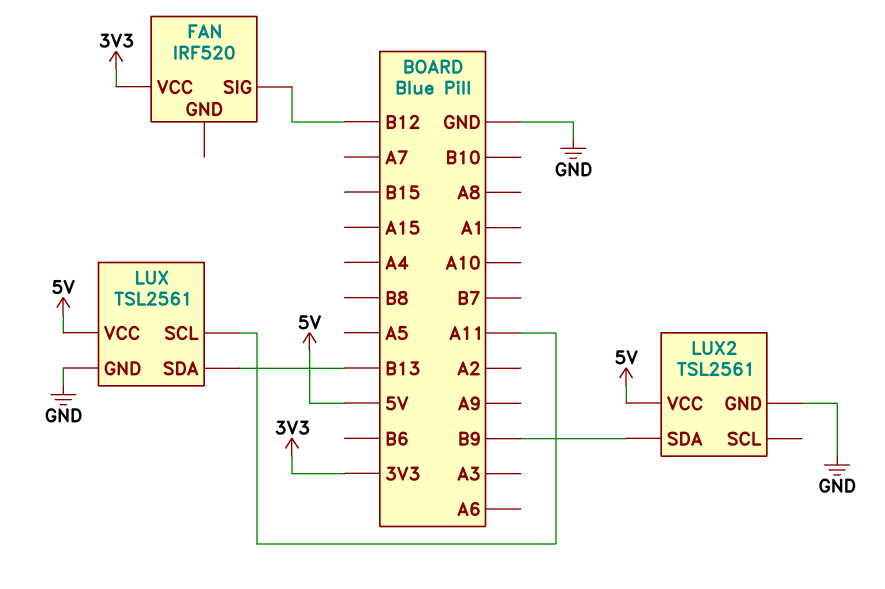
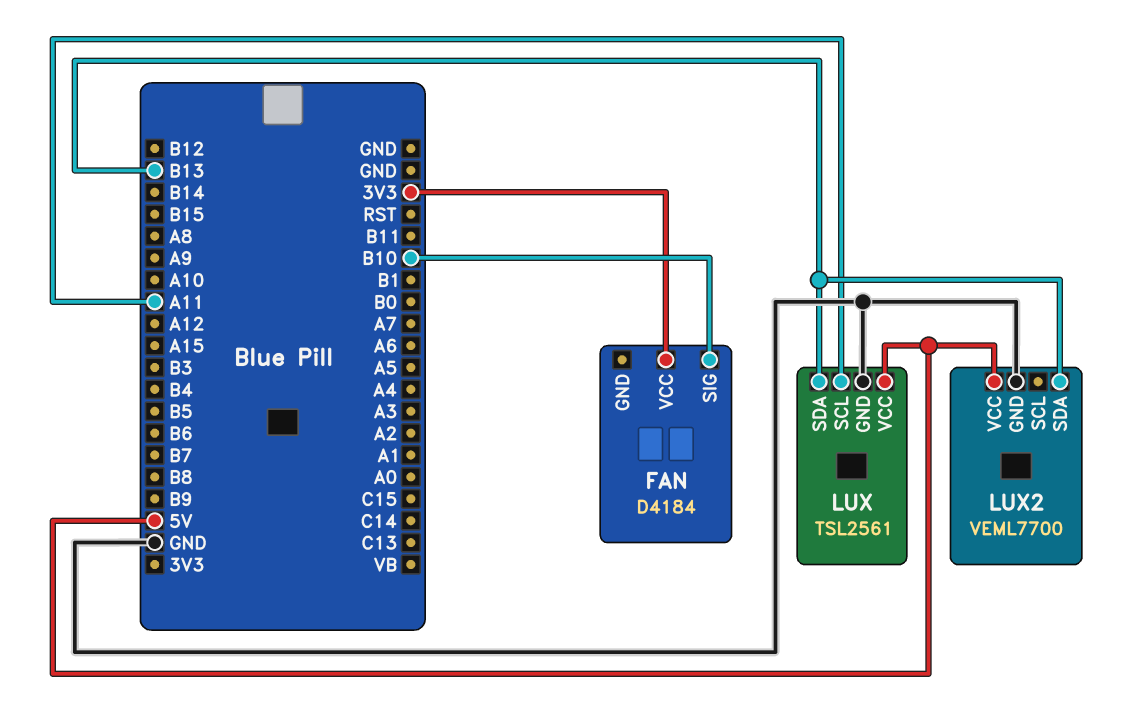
FAN: IRF520 -> D4184
FAN pin SIG: B12 -> B10
LUX2: TSL2561 -> VEML7700
LUX2 pin SDA: B9 -> B13

